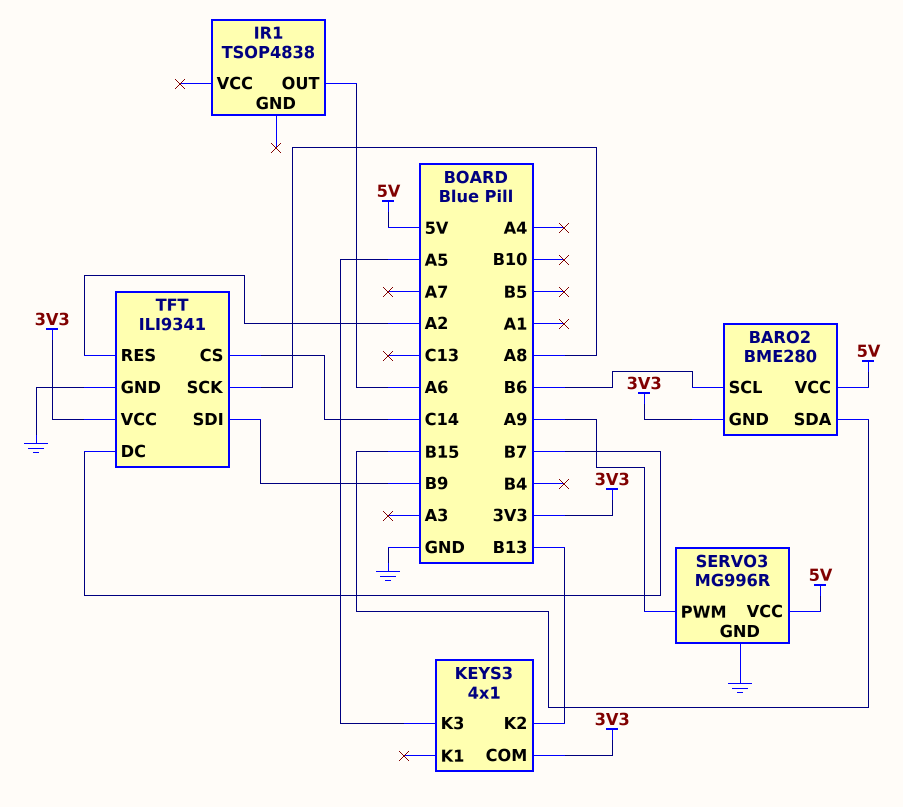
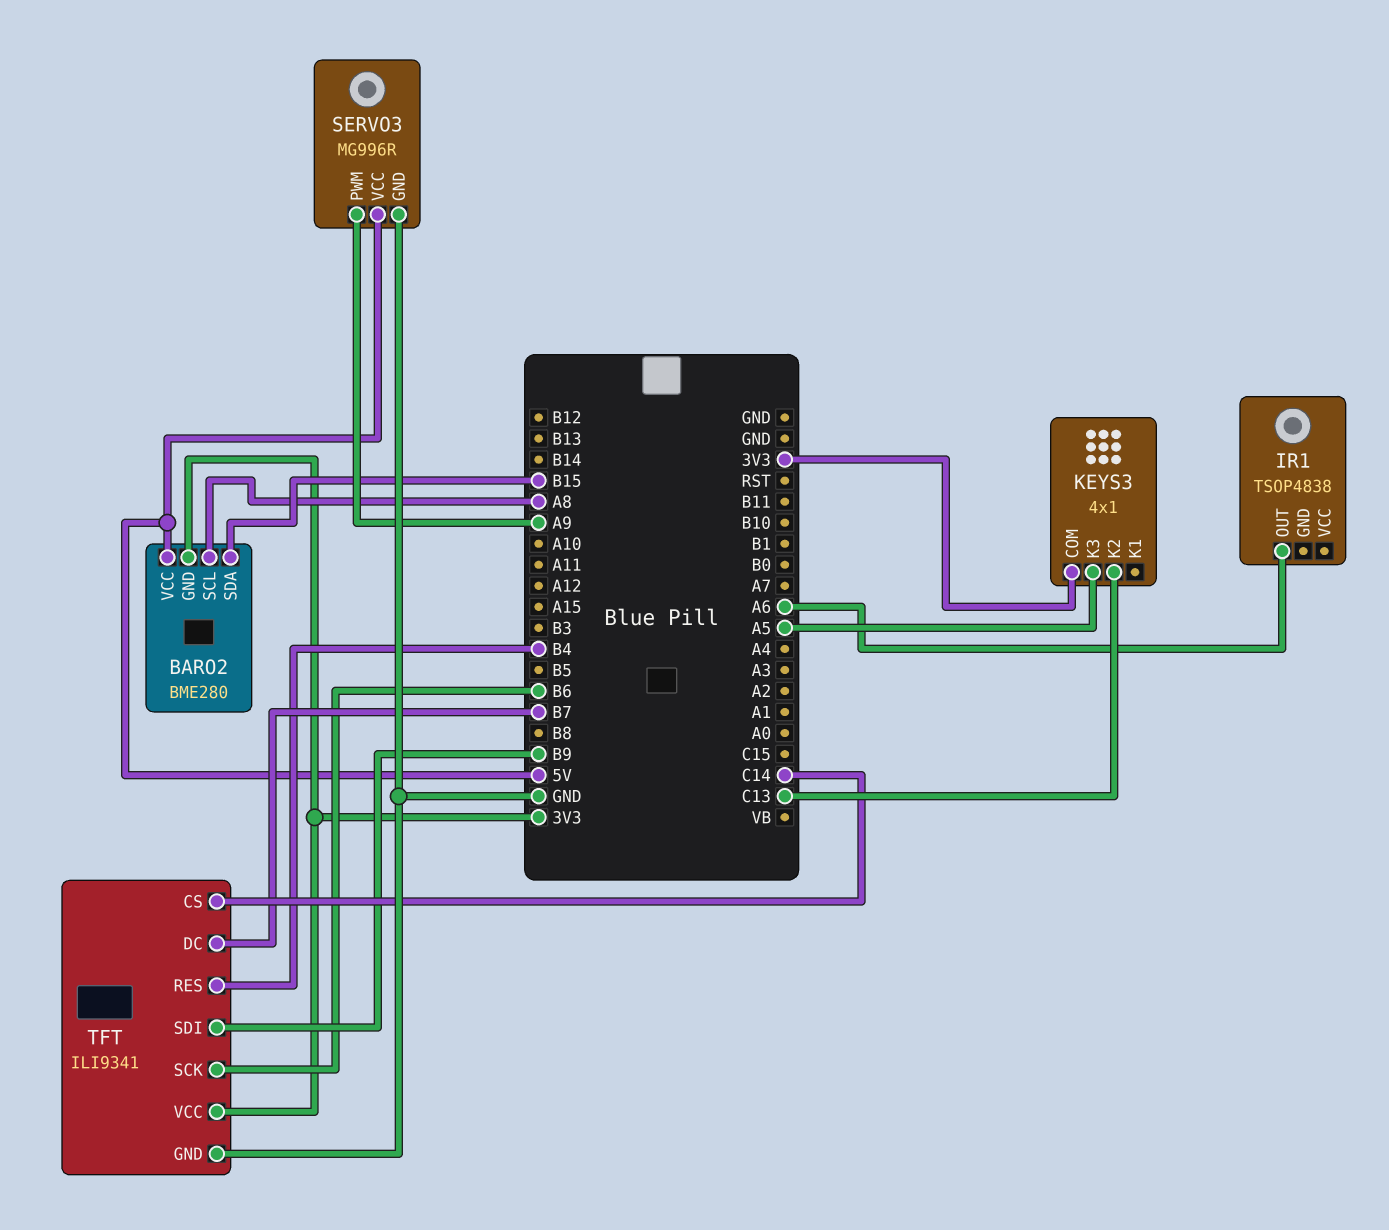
BARO2 pin SCL: B6 -> A8
KEYS3 pin K2: B13 -> C13
TFT pin RES: A2 -> B4
TFT pin SCK: A8 -> B6

